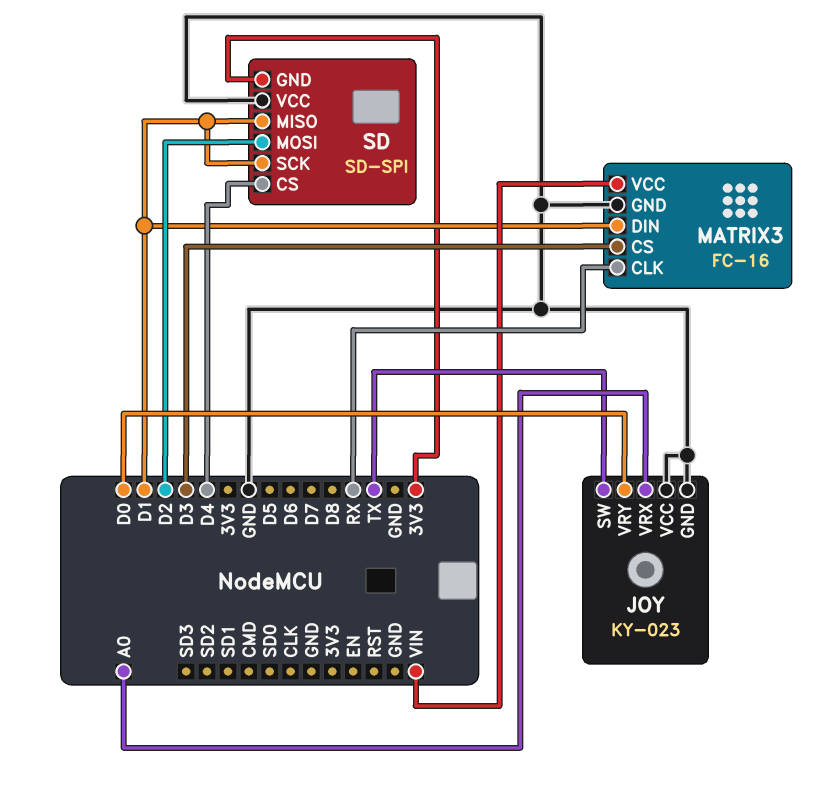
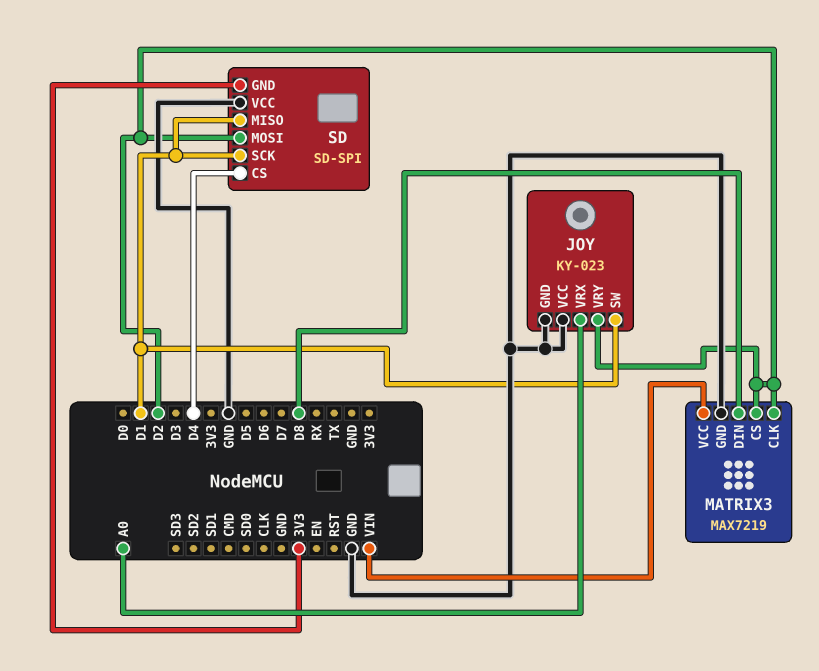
JOY pin SW: TX -> D1
JOY pin VRY: D0 -> D2
MATRIX3: FC-16 -> MAX7219
MATRIX3 pin CLK: RX -> D2
MATRIX3 pin CS: D3 -> D2
MATRIX3 pin DIN: D1 -> D8

